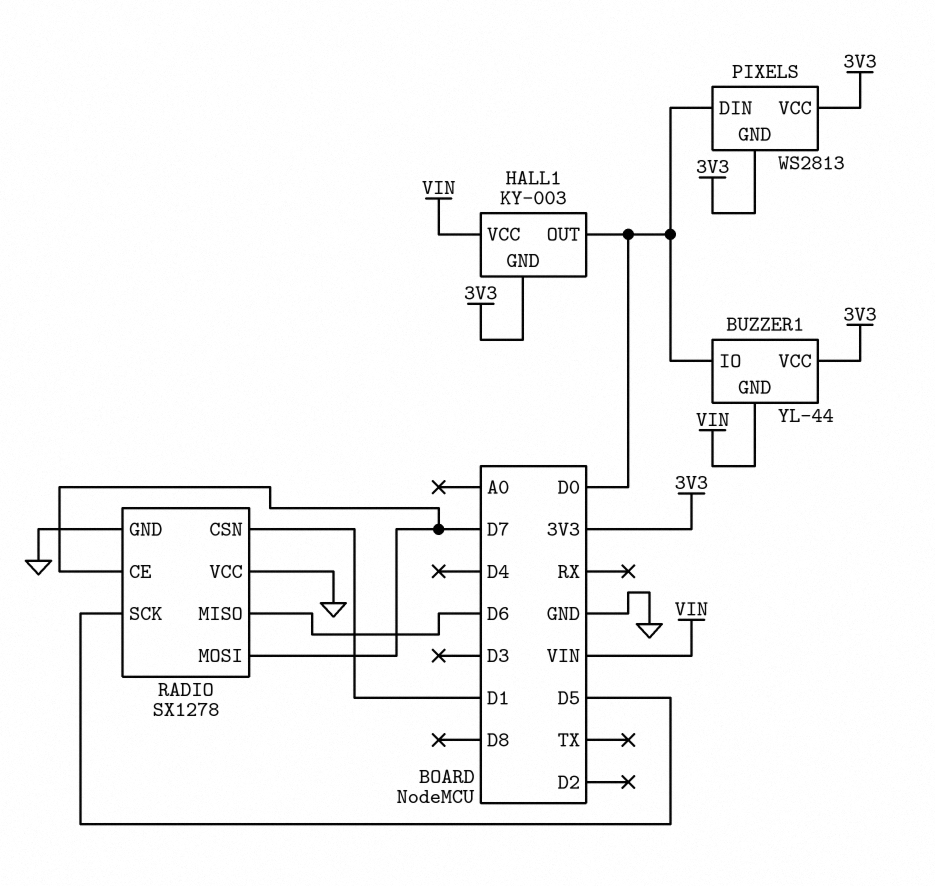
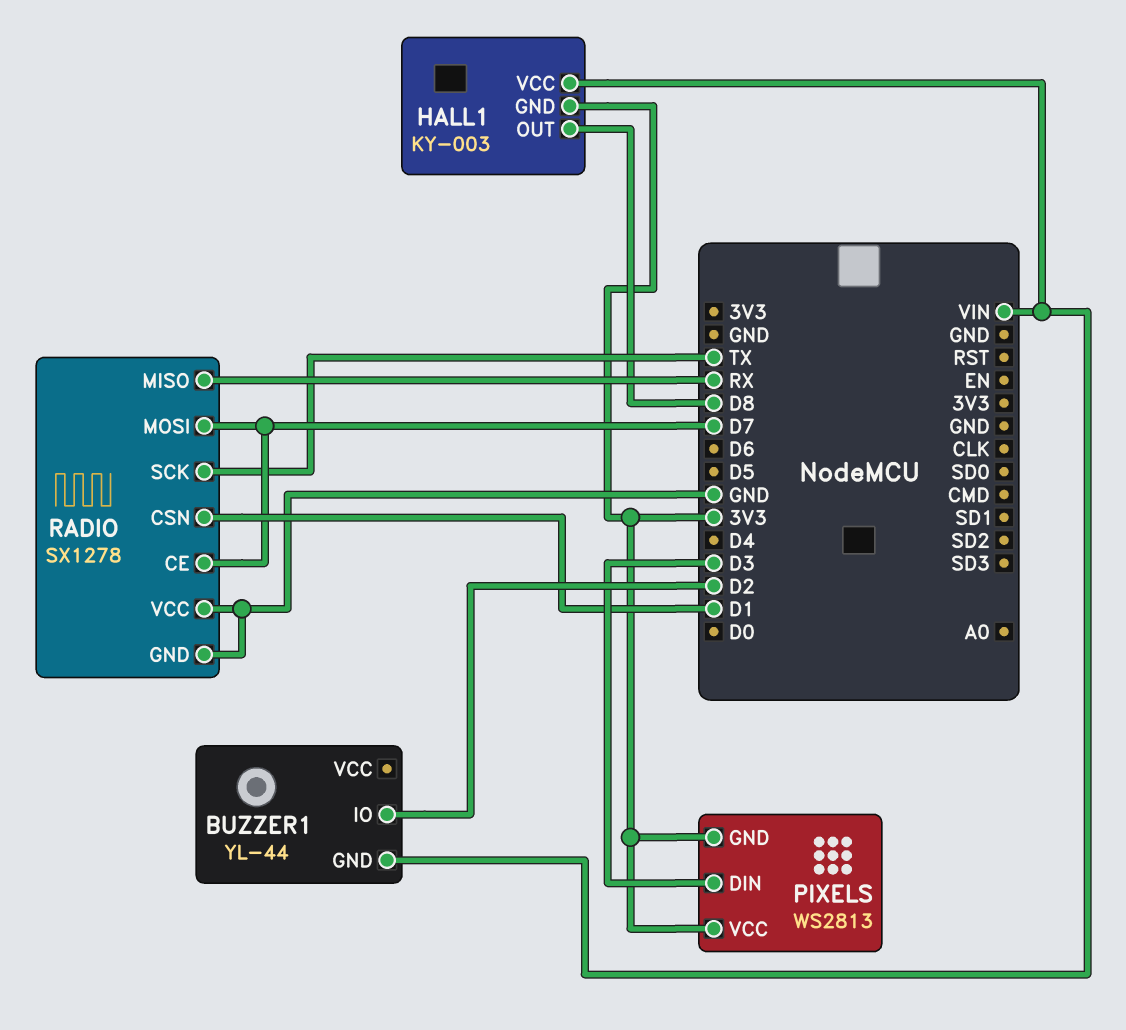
BUZZER1 pin IO: D0 -> D2
BUZZER1 pin VCC: 3V3 -> none
HALL1 pin OUT: D0 -> D8
PIXELS pin DIN: D0 -> D3
RADIO pin MISO: D6 -> RX
RADIO pin SCK: D5 -> TX

